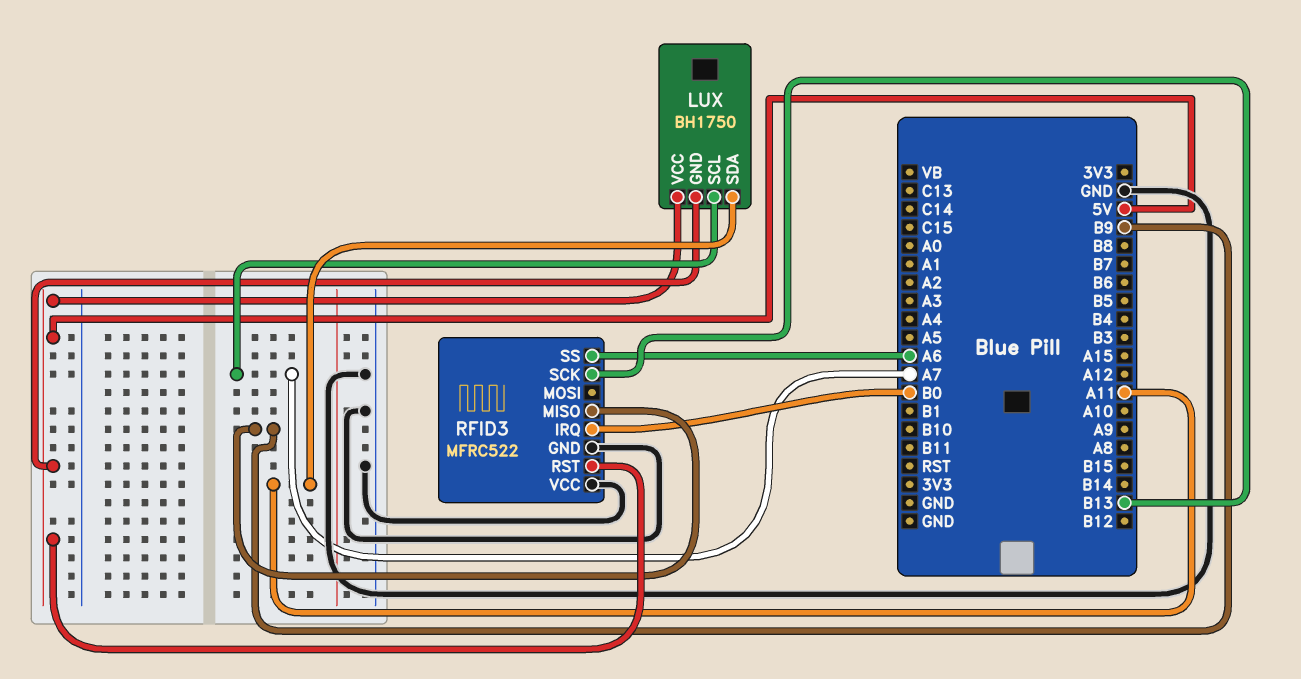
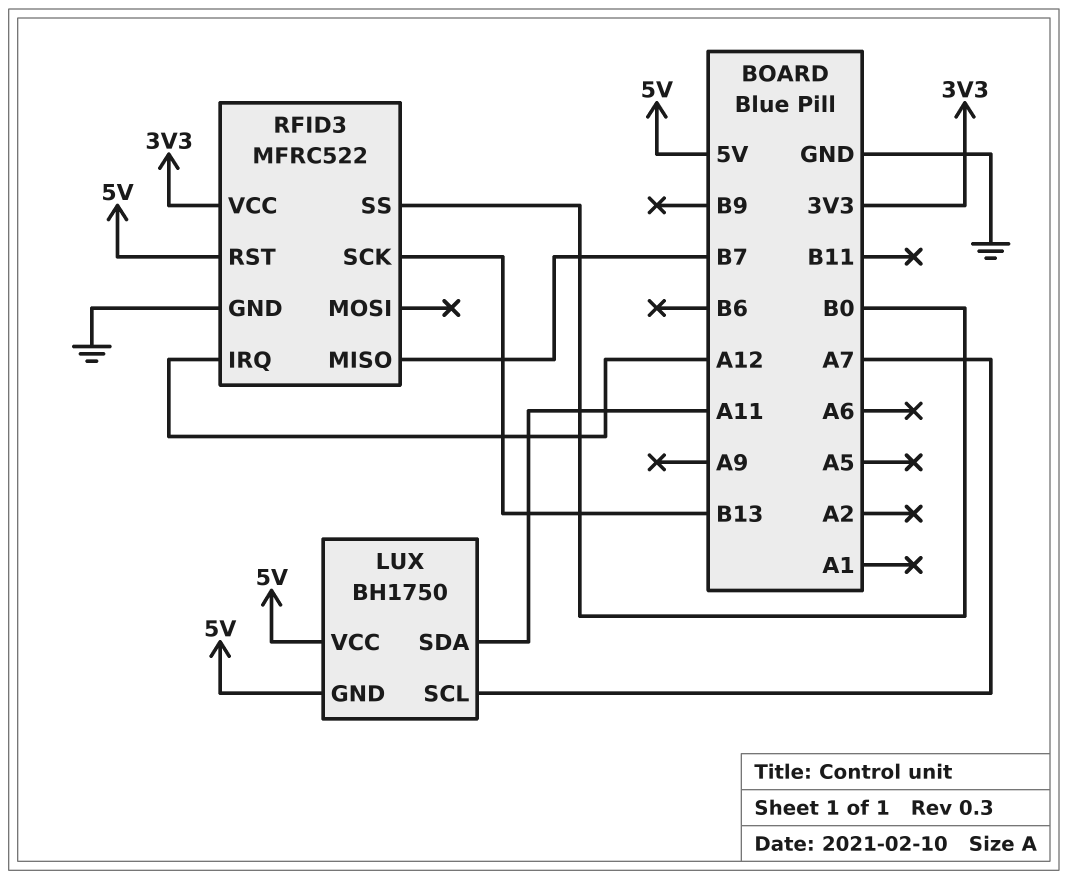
RFID3 pin IRQ: B0 -> A12
RFID3 pin MISO: B9 -> B7
RFID3 pin SS: A6 -> B0
RFID3 pin VCC: GND -> 3V3

